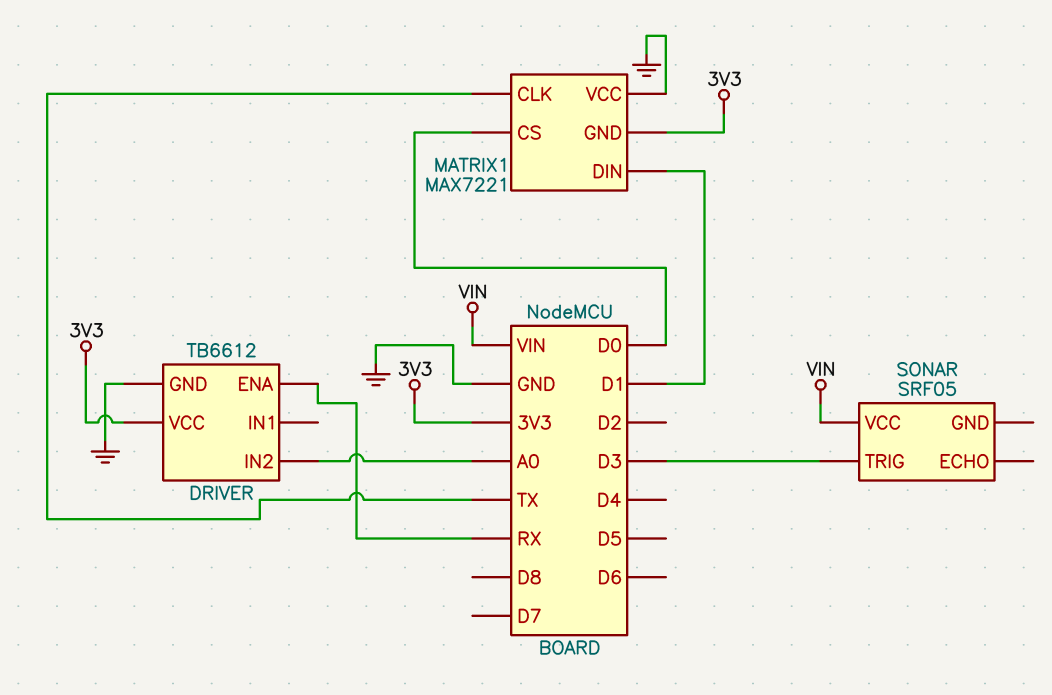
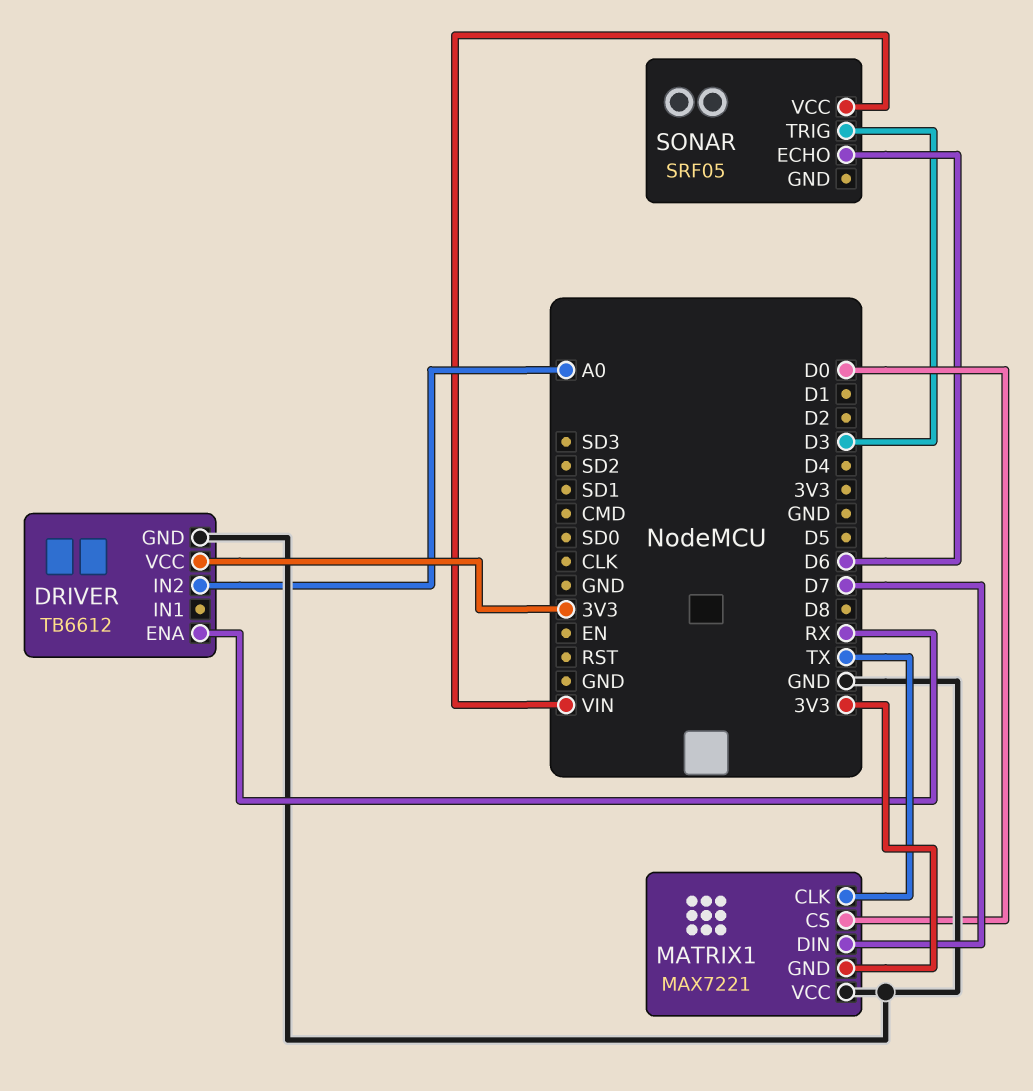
MATRIX1 pin DIN: D1 -> D7
SONAR pin ECHO: none -> D6

